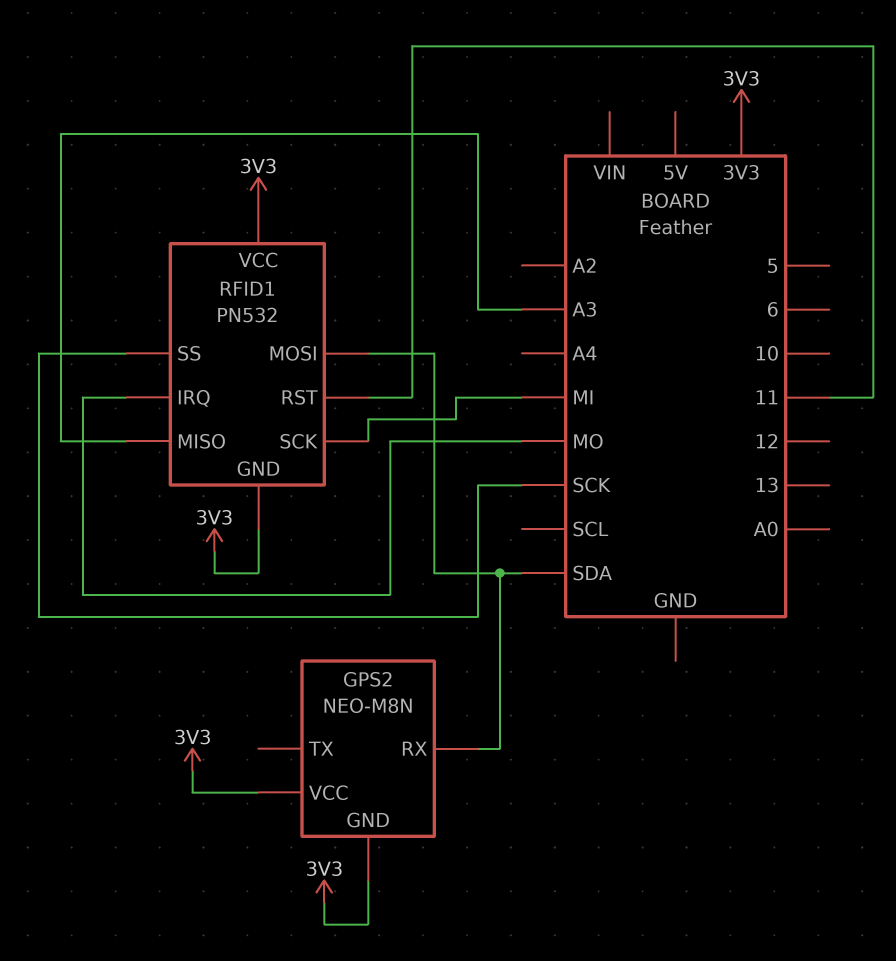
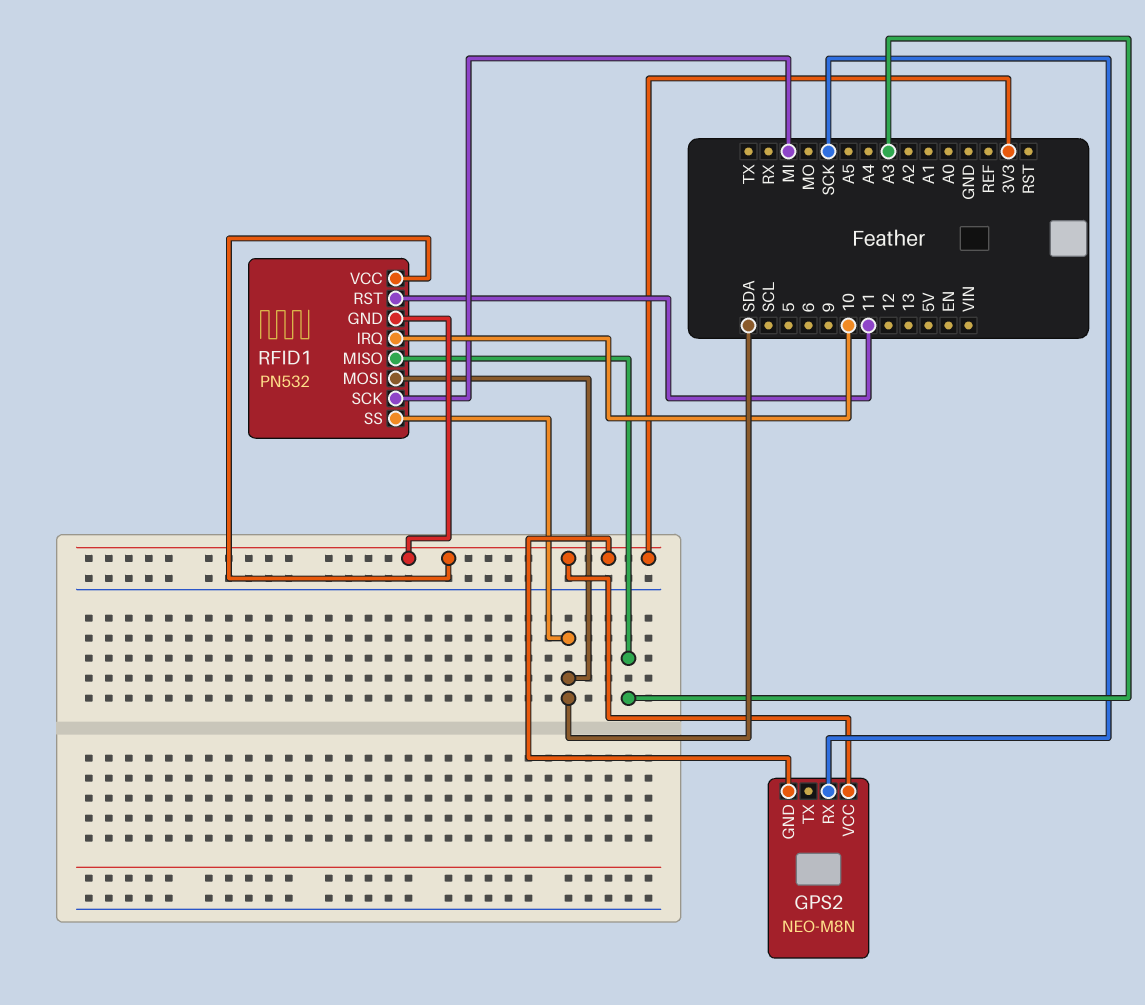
GPS2 pin RX: SDA -> SCK
RFID1 pin IRQ: MO -> 10
RFID1 pin SS: SCK -> SDA

